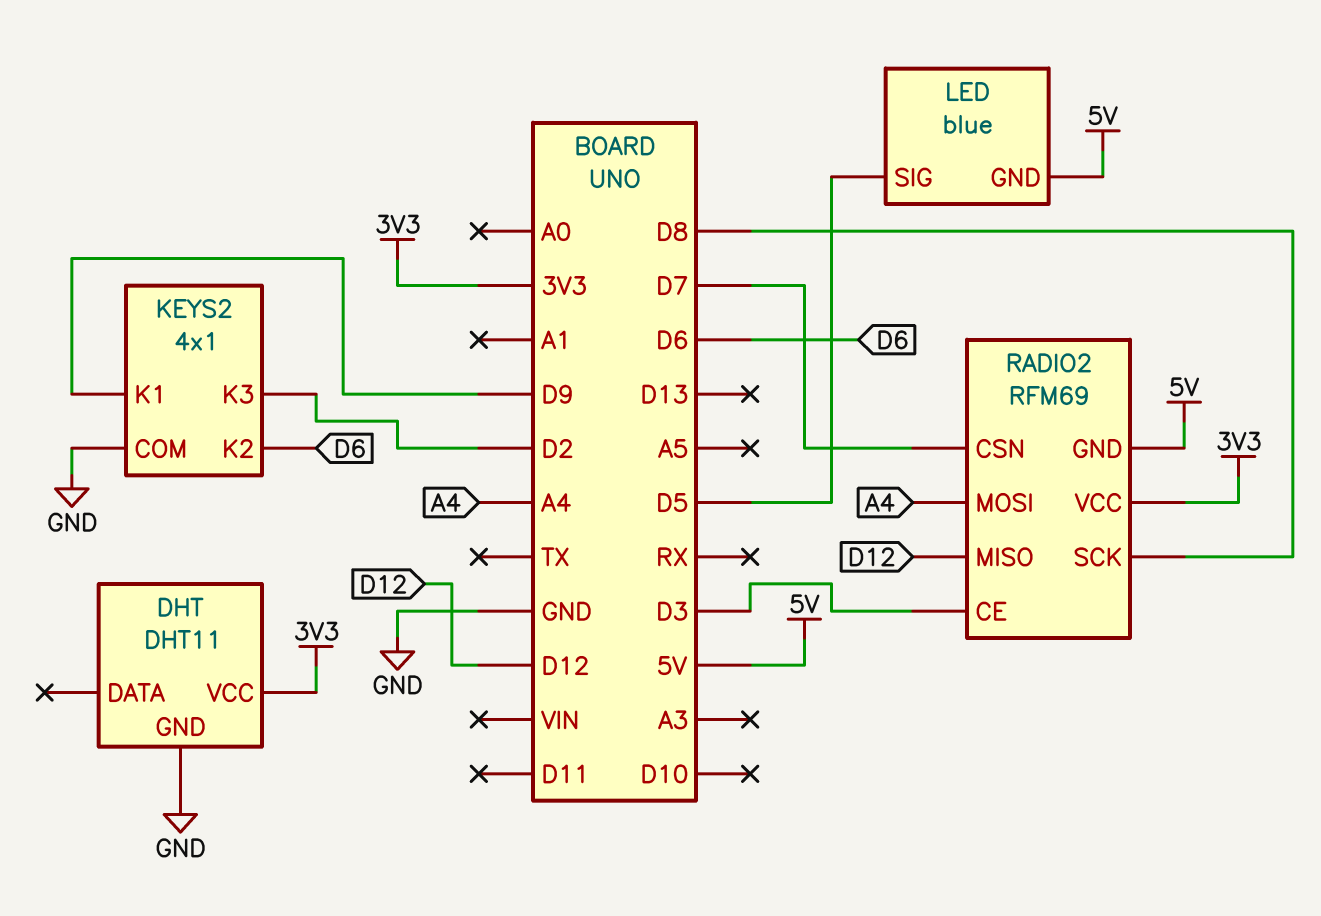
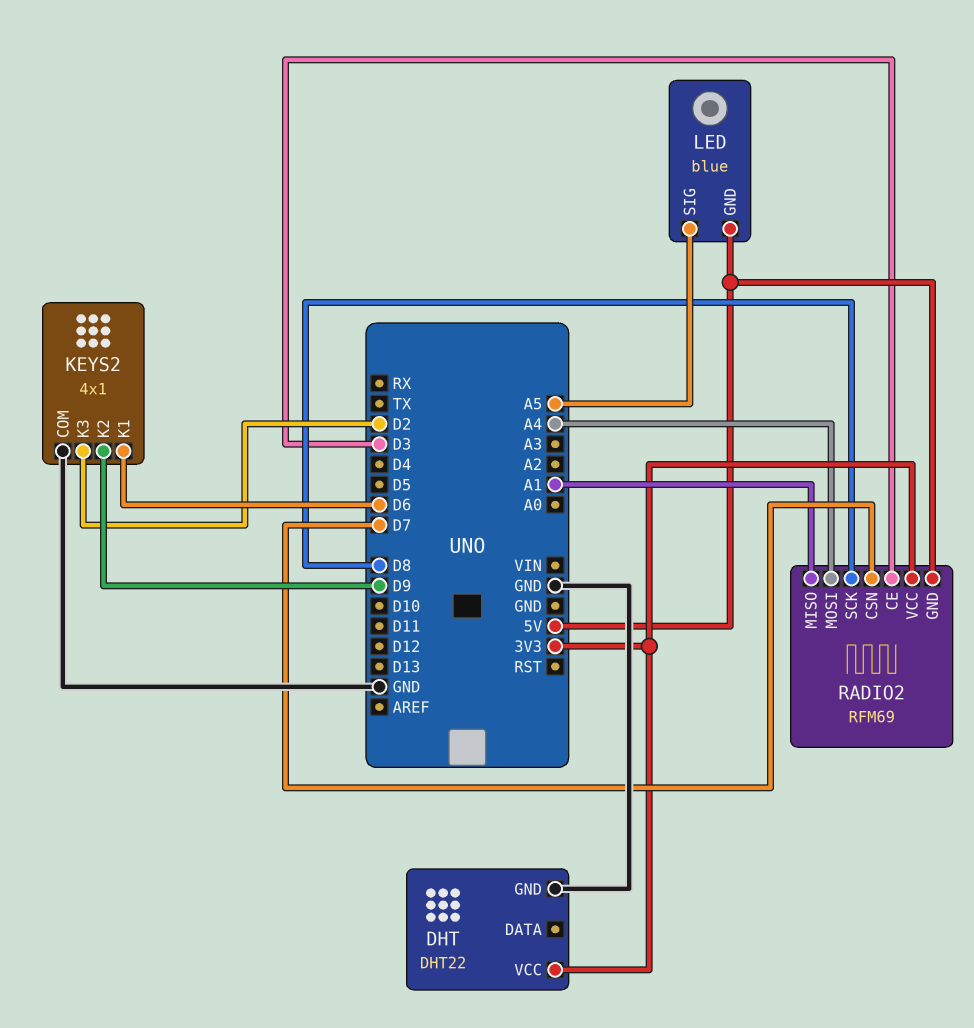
DHT: DHT11 -> DHT22
KEYS2 pin K1: D9 -> D6
KEYS2 pin K2: D6 -> D9
LED pin SIG: D5 -> A5
RADIO2 pin MISO: D12 -> A1

